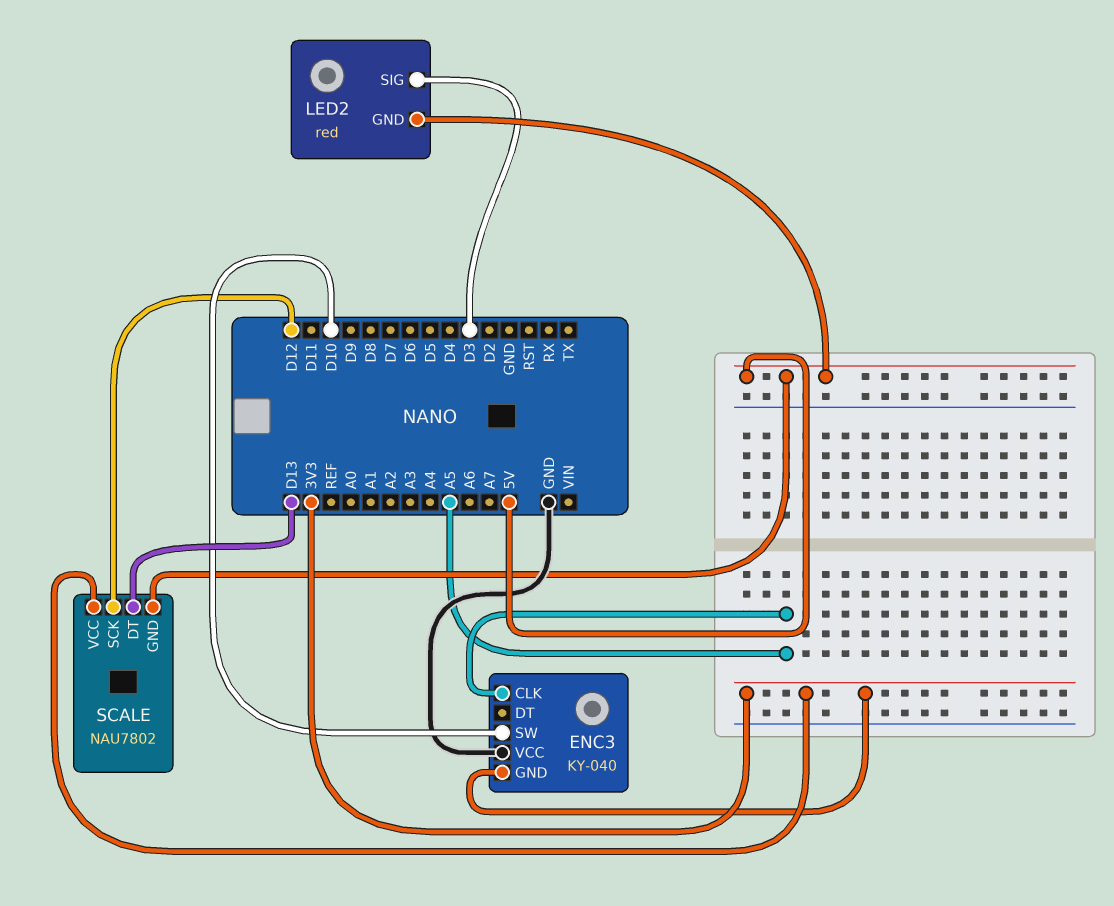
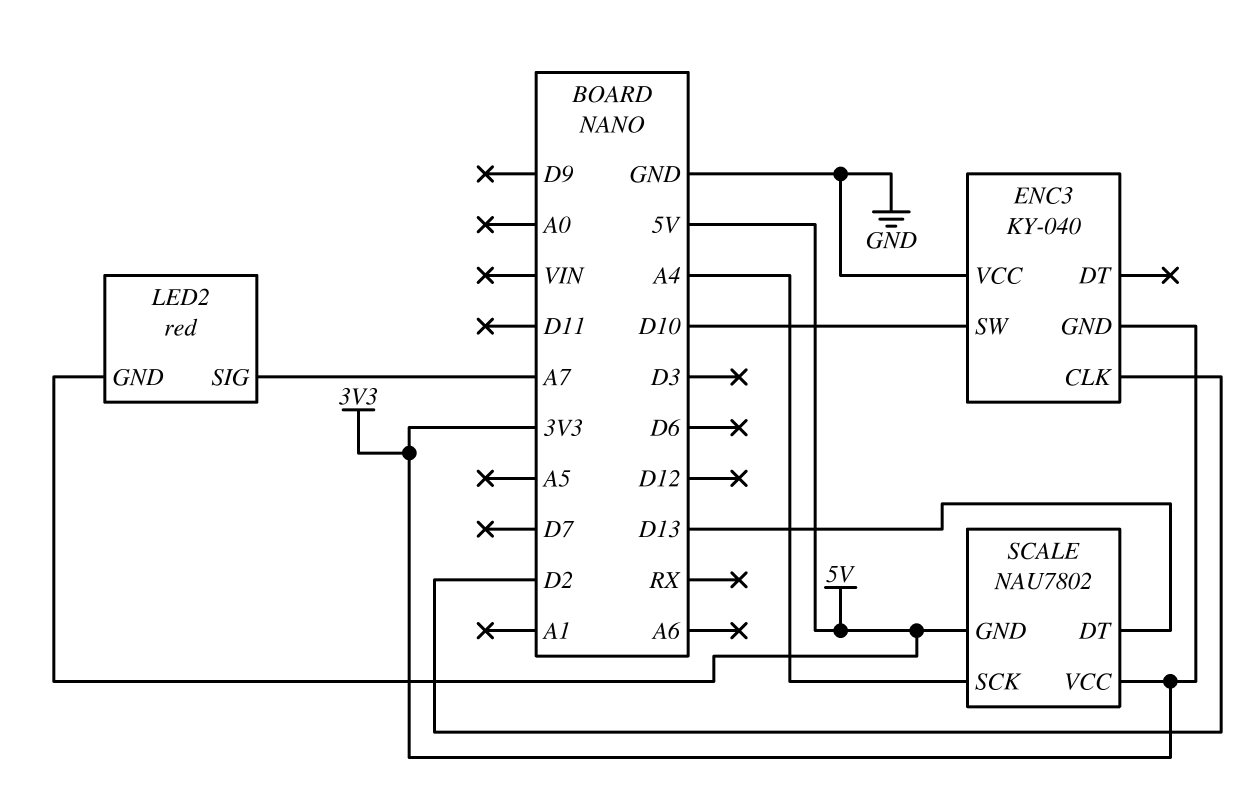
ENC3 pin CLK: A5 -> D2
LED2 pin SIG: D3 -> A7
SCALE pin SCK: D12 -> A4

